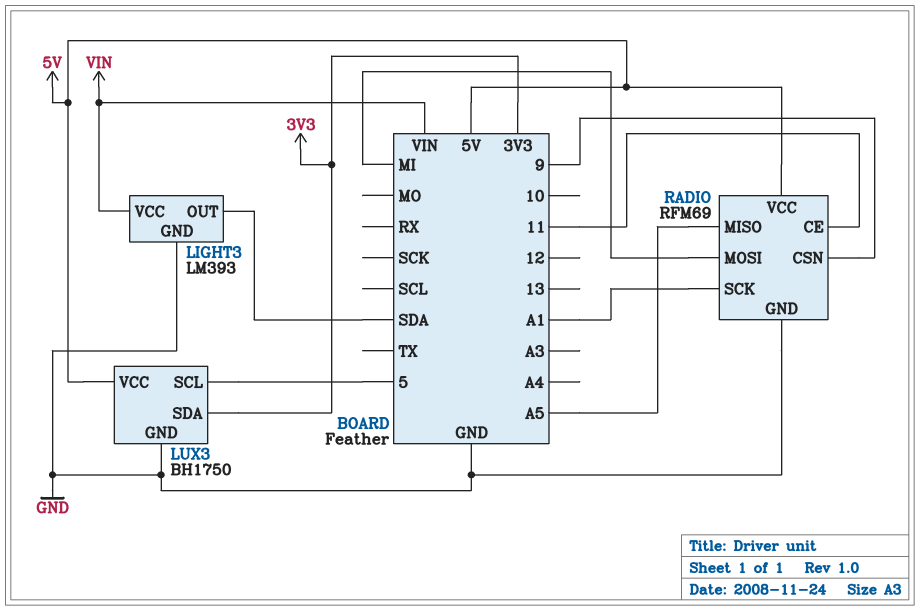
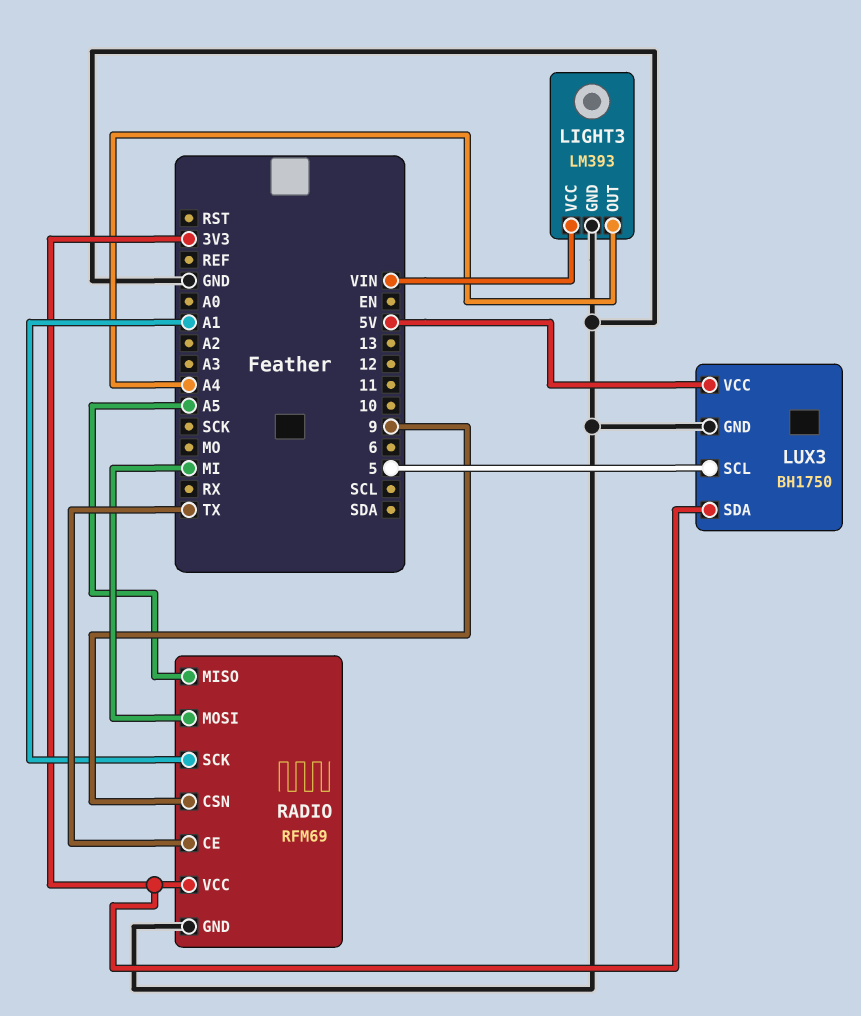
LIGHT3 pin OUT: SDA -> A4
RADIO pin CE: 11 -> TX
RADIO pin VCC: 5V -> 3V3

